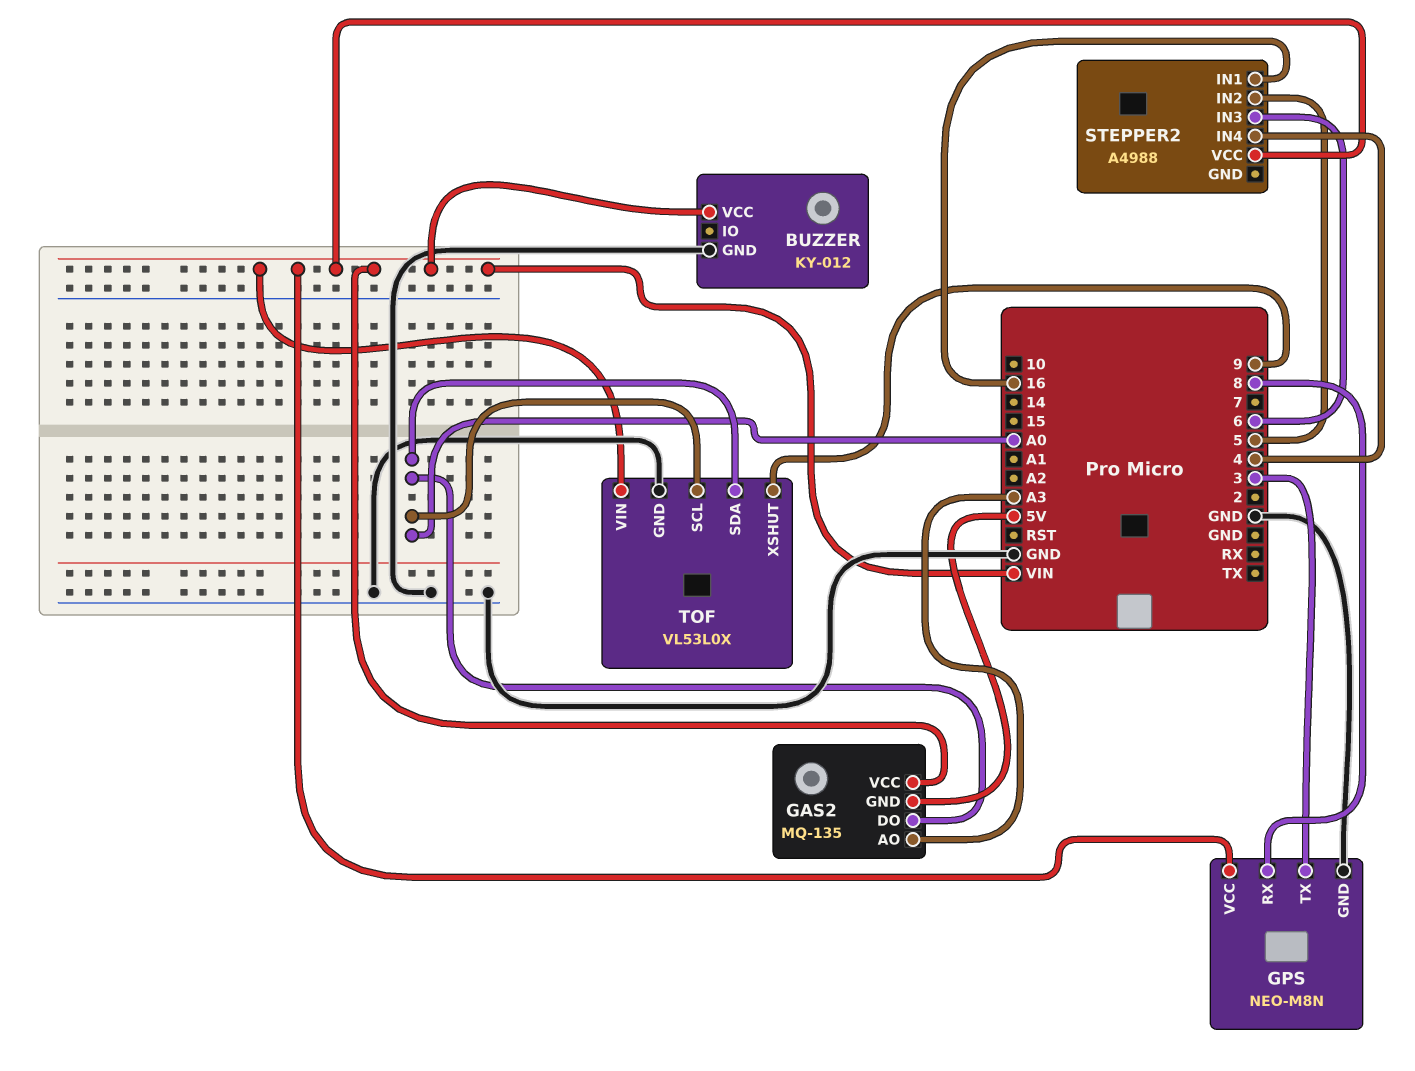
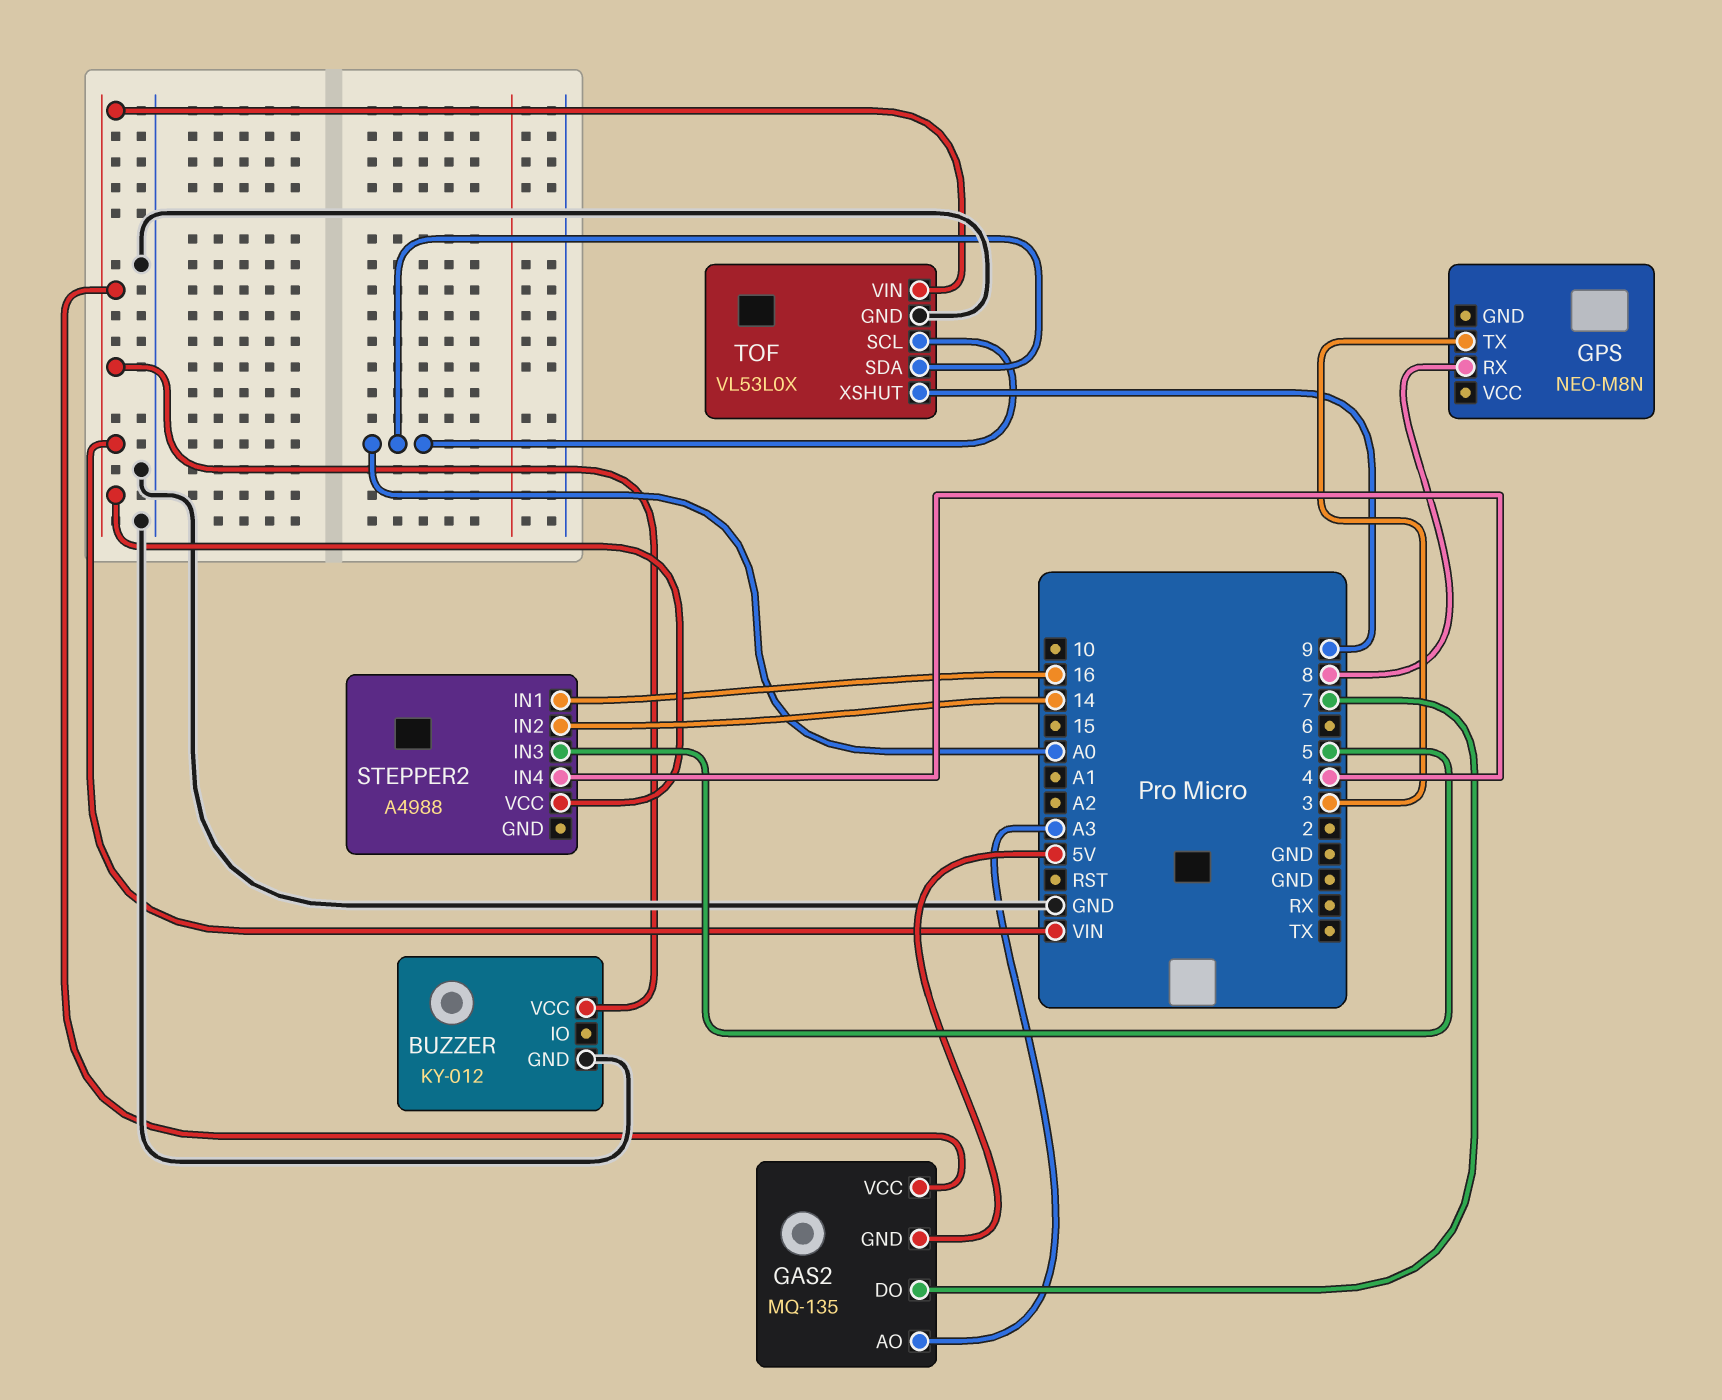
GAS2 pin DO: A0 -> 7
GPS pin GND: GND -> none
GPS pin VCC: VIN -> none
STEPPER2 pin IN2: 5 -> 14
STEPPER2 pin IN3: 6 -> 5

